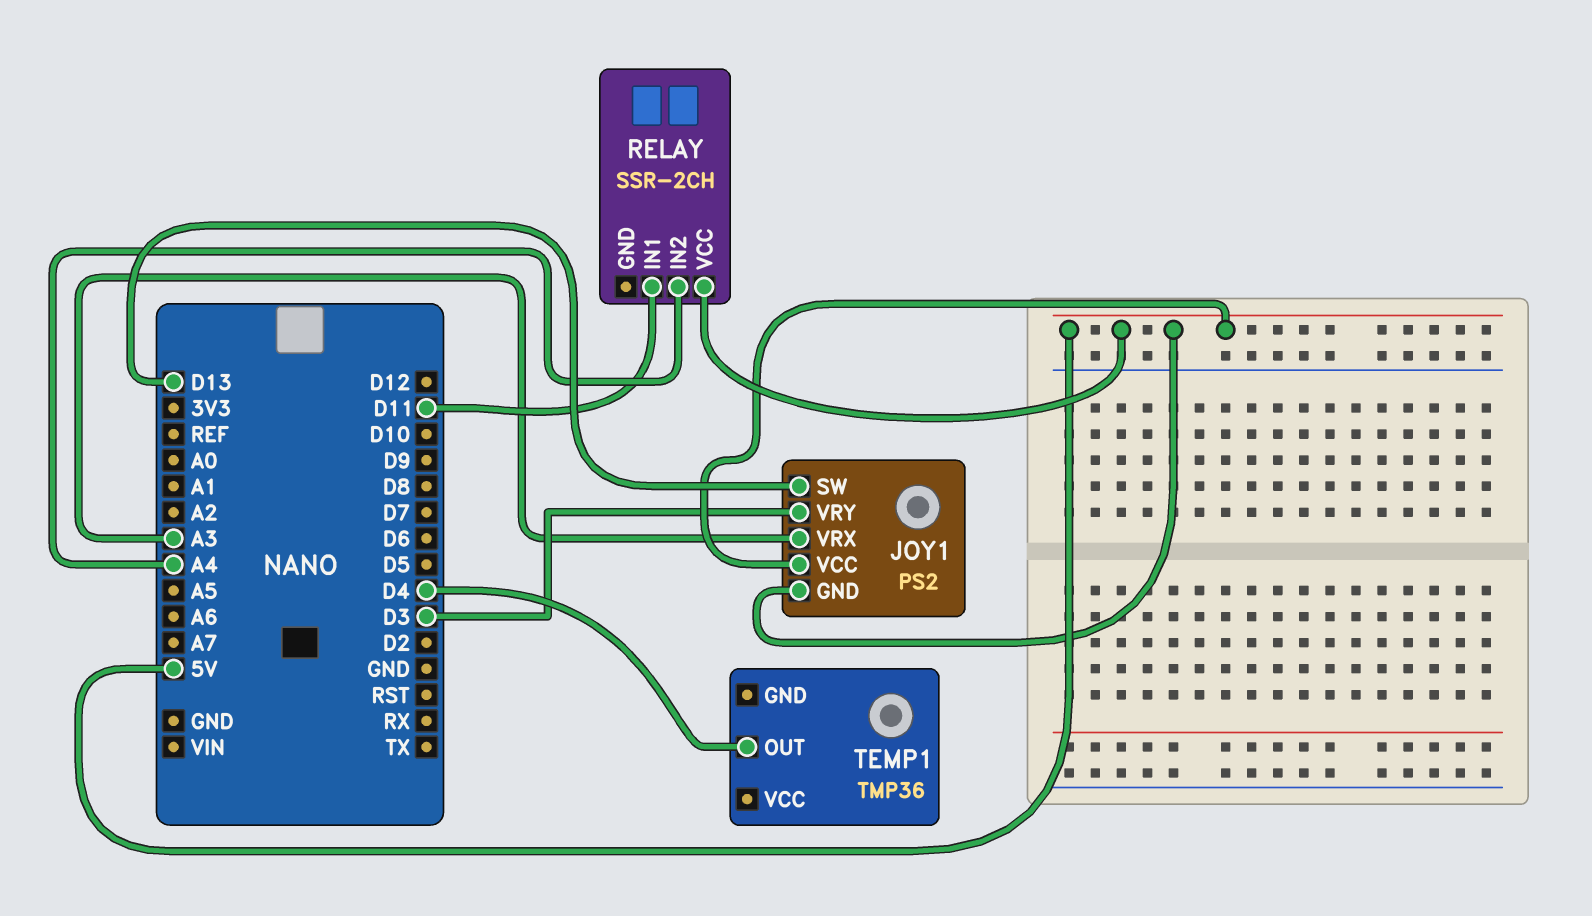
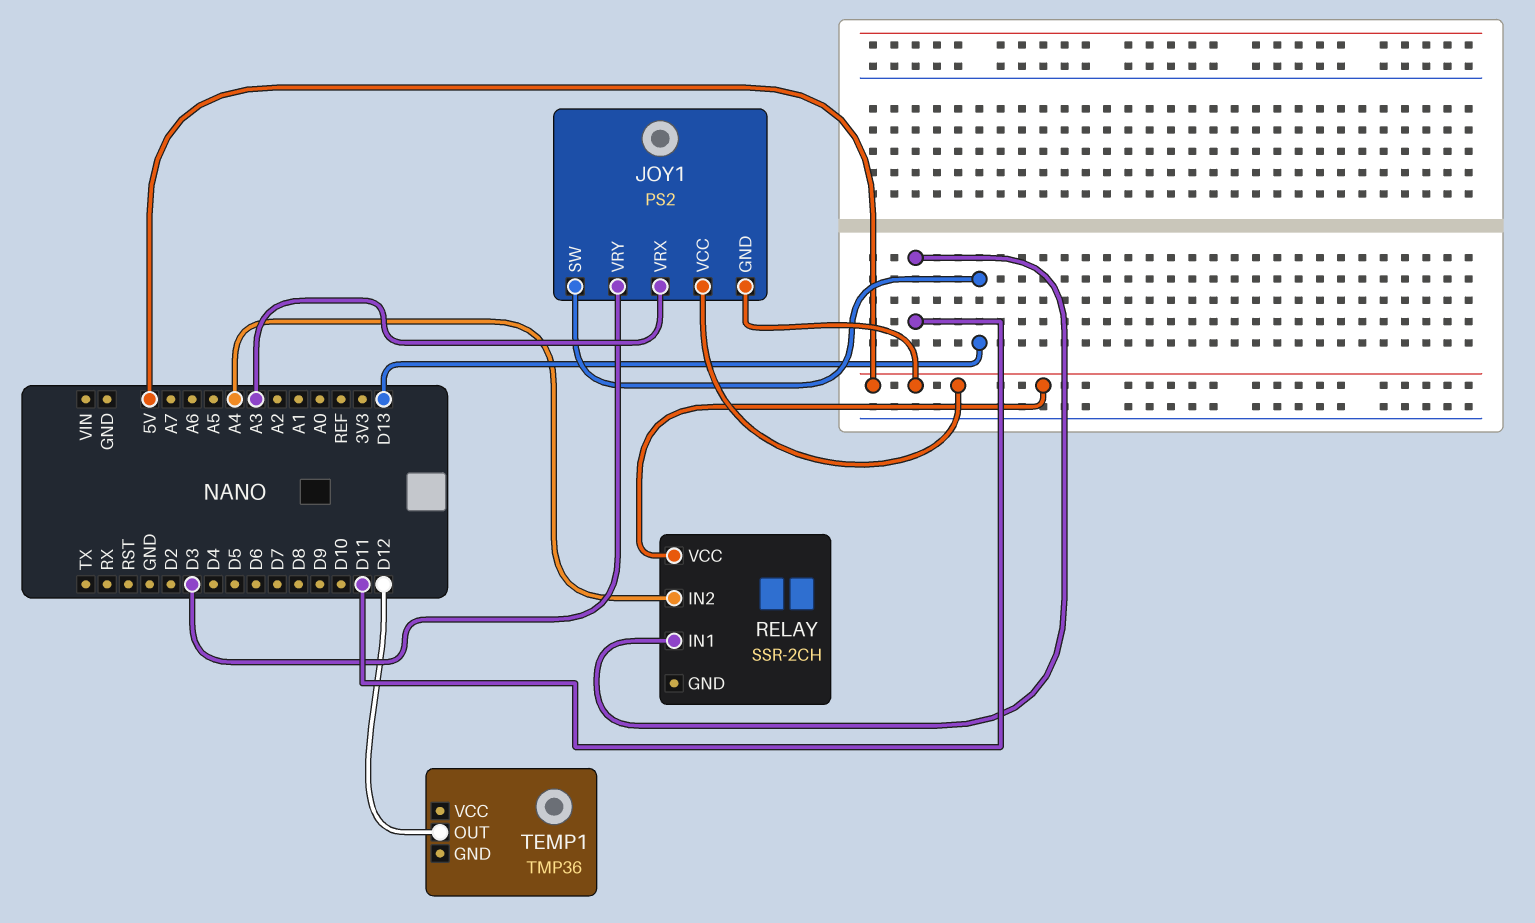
TEMP1 pin OUT: D4 -> D12

